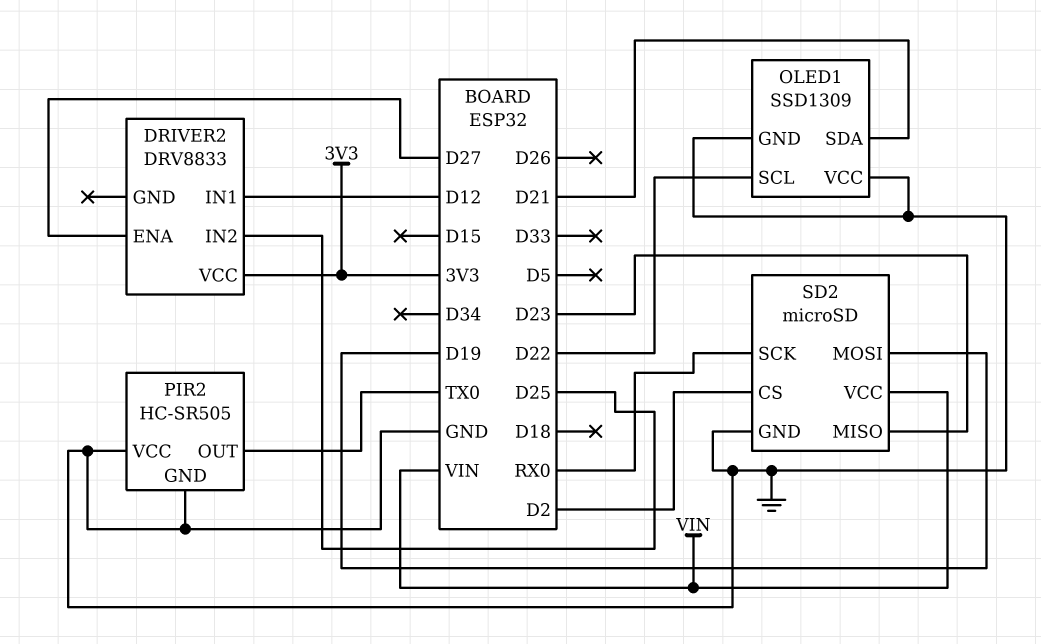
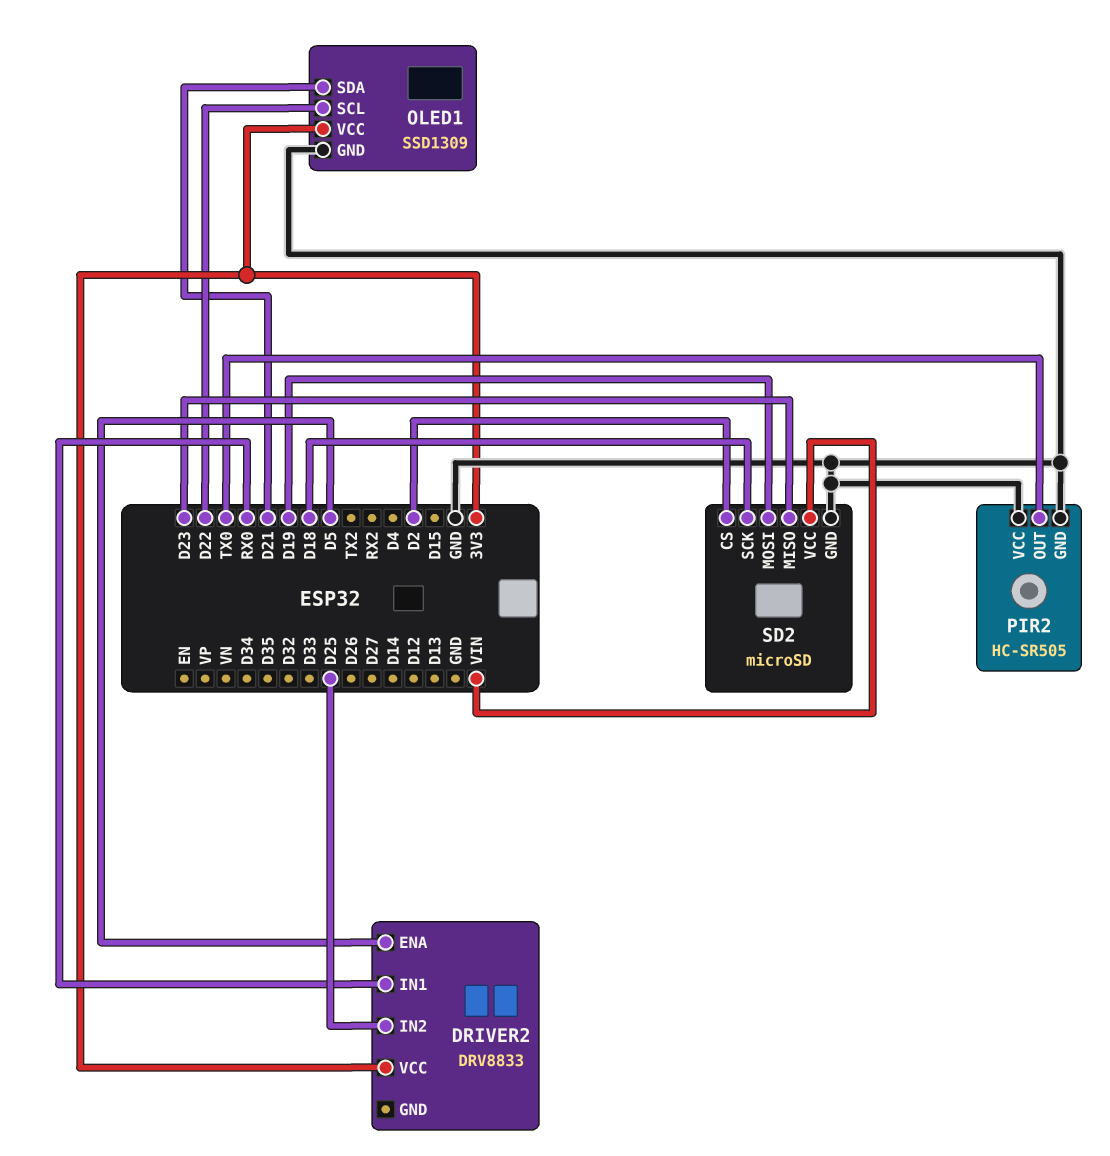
DRIVER2 pin ENA: D27 -> D5
DRIVER2 pin IN1: D12 -> RX0
OLED1 pin VCC: GND -> 3V3
SD2 pin SCK: RX0 -> D18

